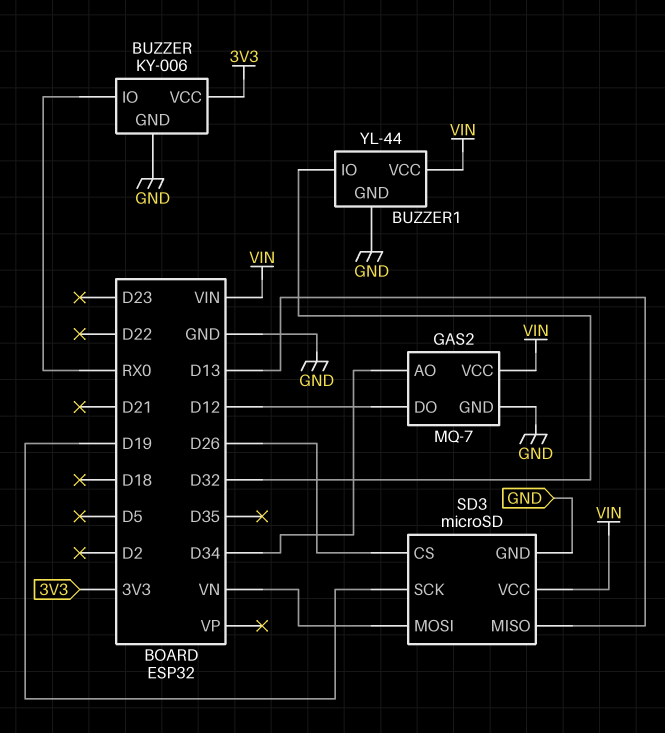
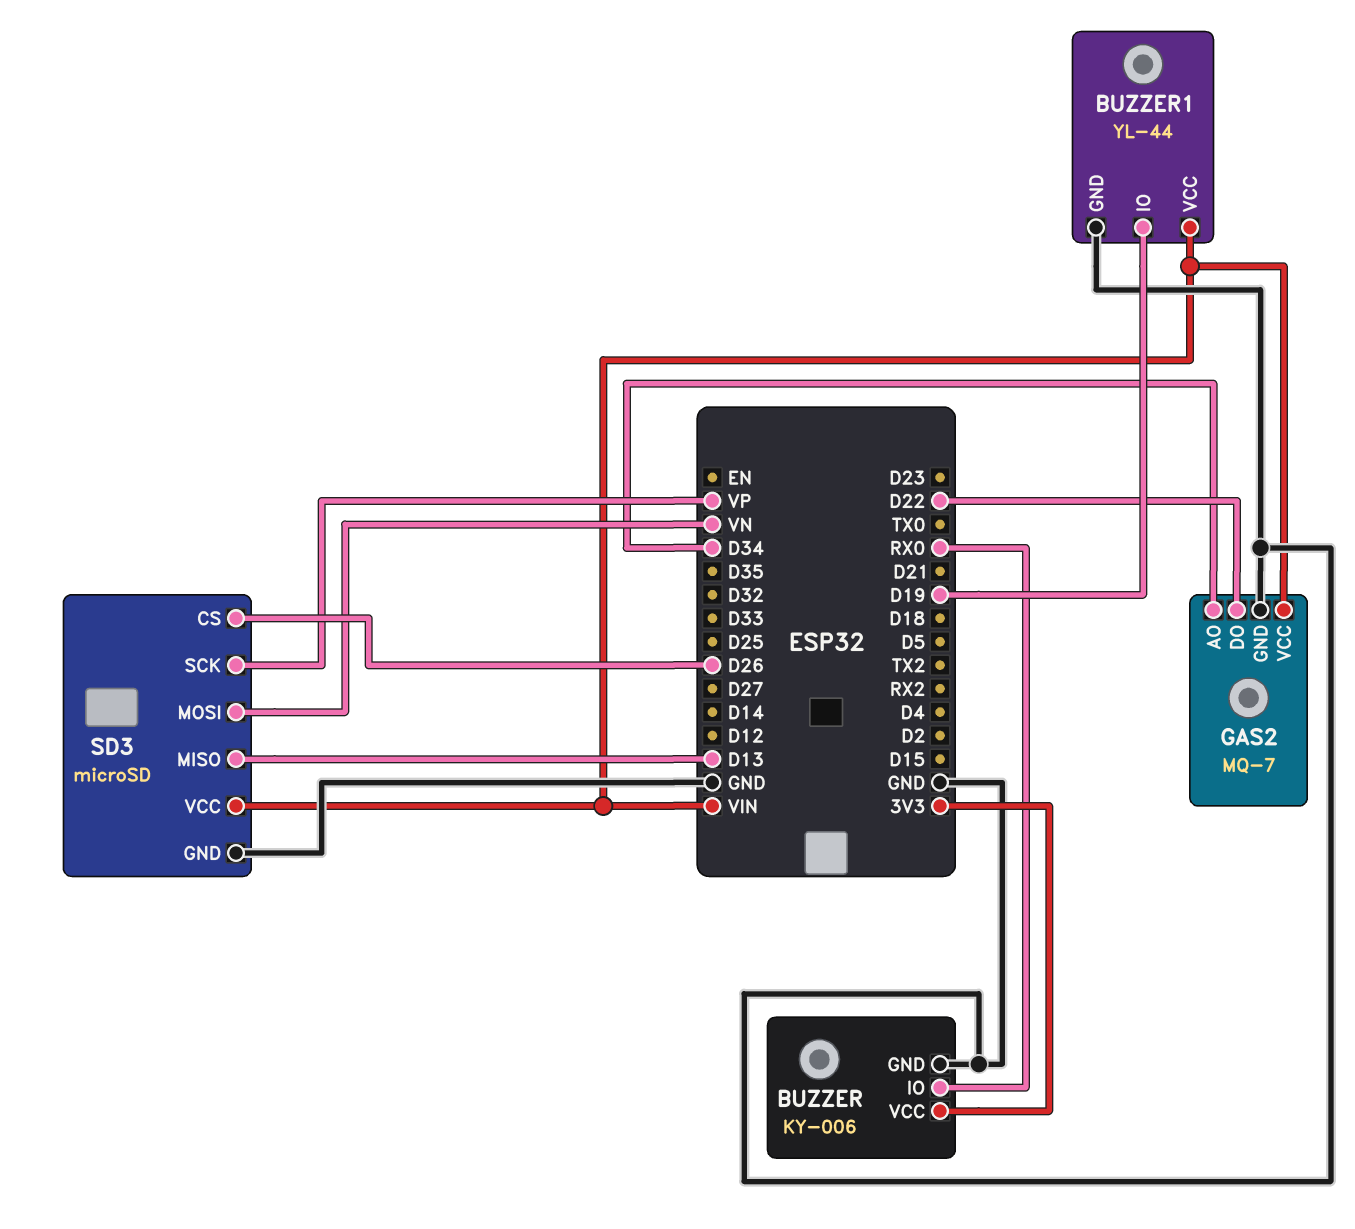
BUZZER1 pin IO: D32 -> D19
GAS2 pin DO: D12 -> D22
SD3 pin SCK: D19 -> VP

